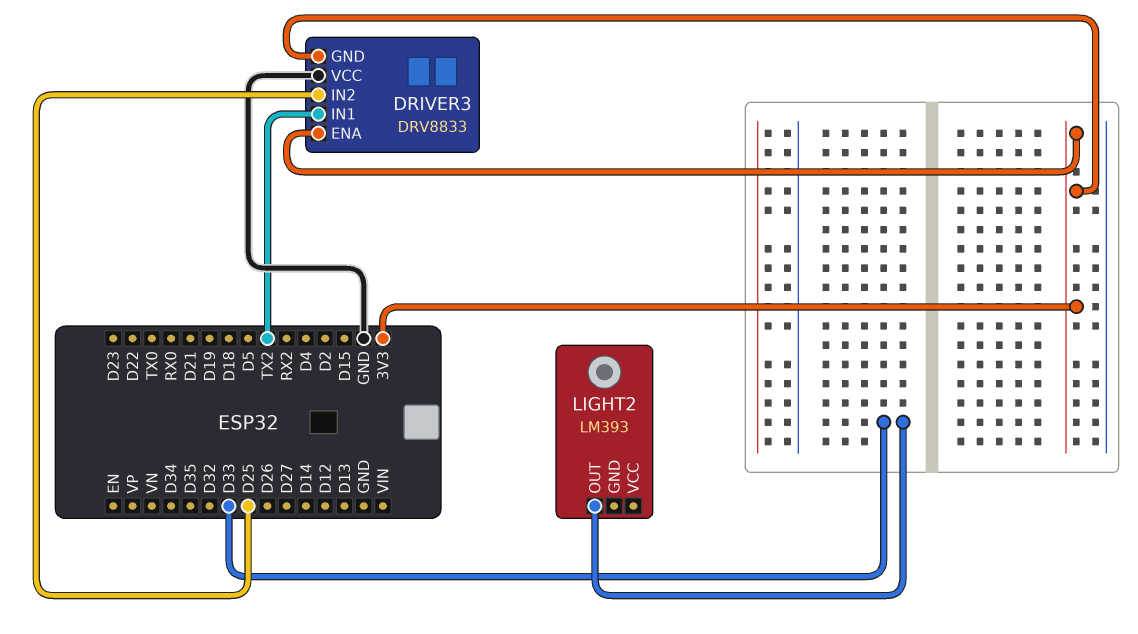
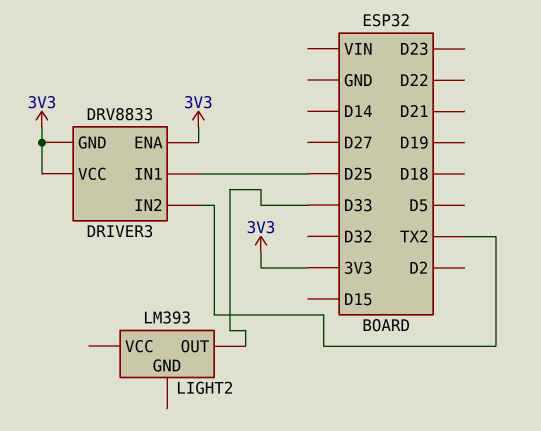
DRIVER3 pin IN1: TX2 -> D25
DRIVER3 pin IN2: D25 -> TX2
DRIVER3 pin VCC: GND -> 3V3

